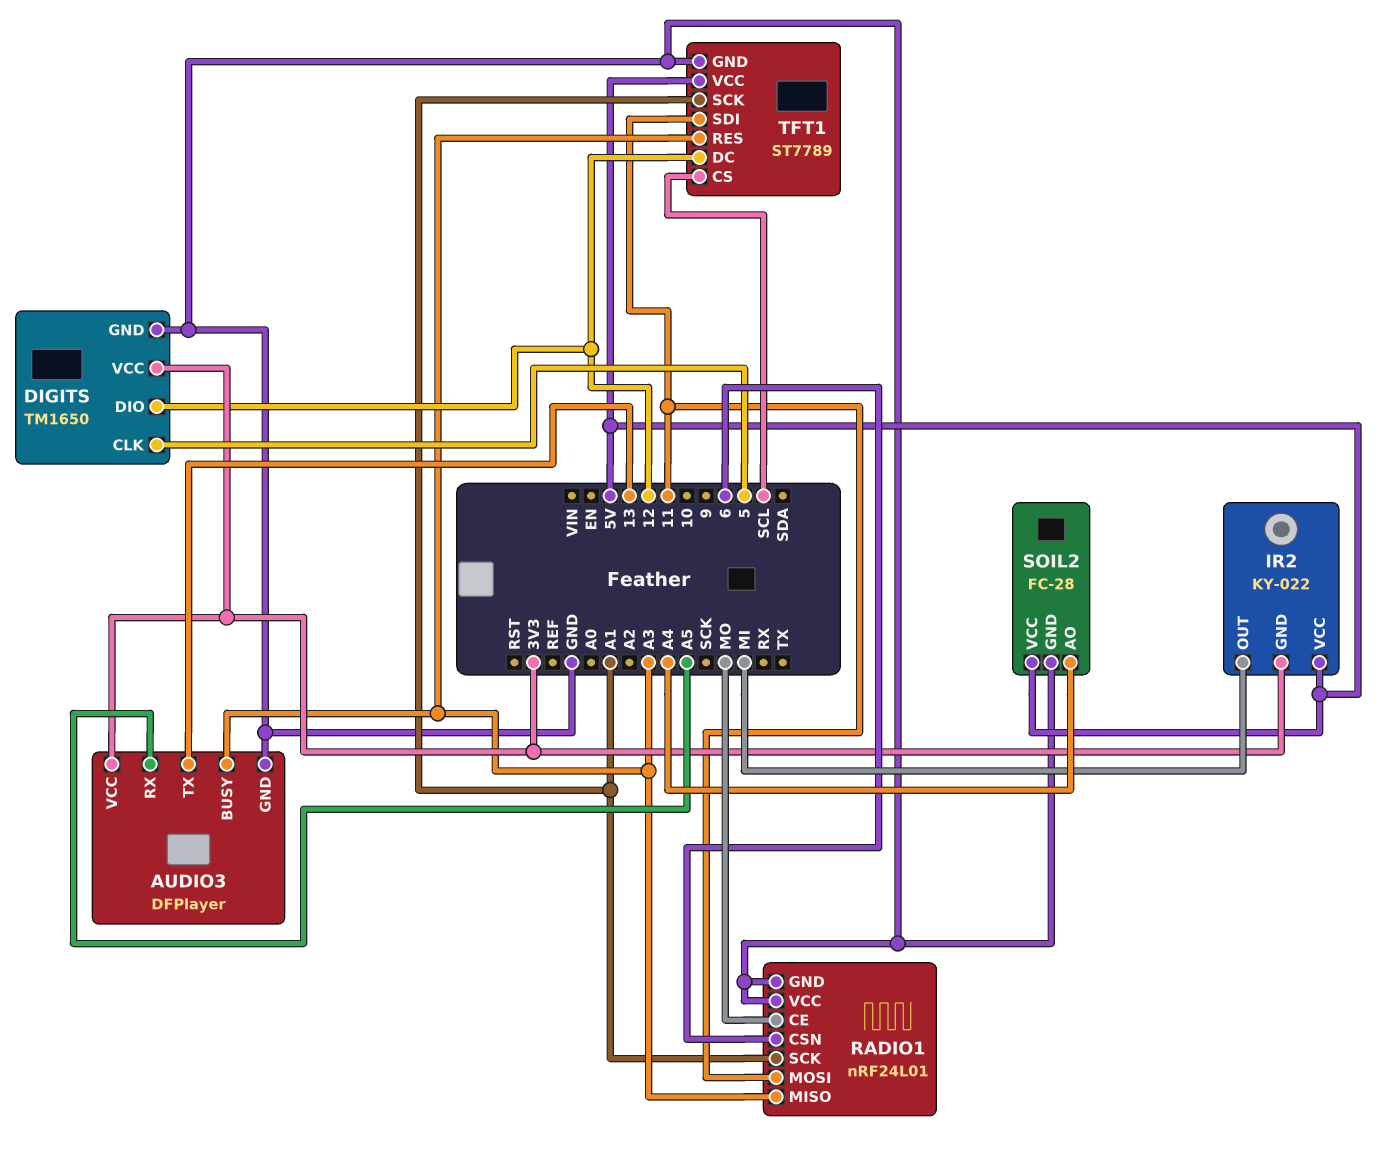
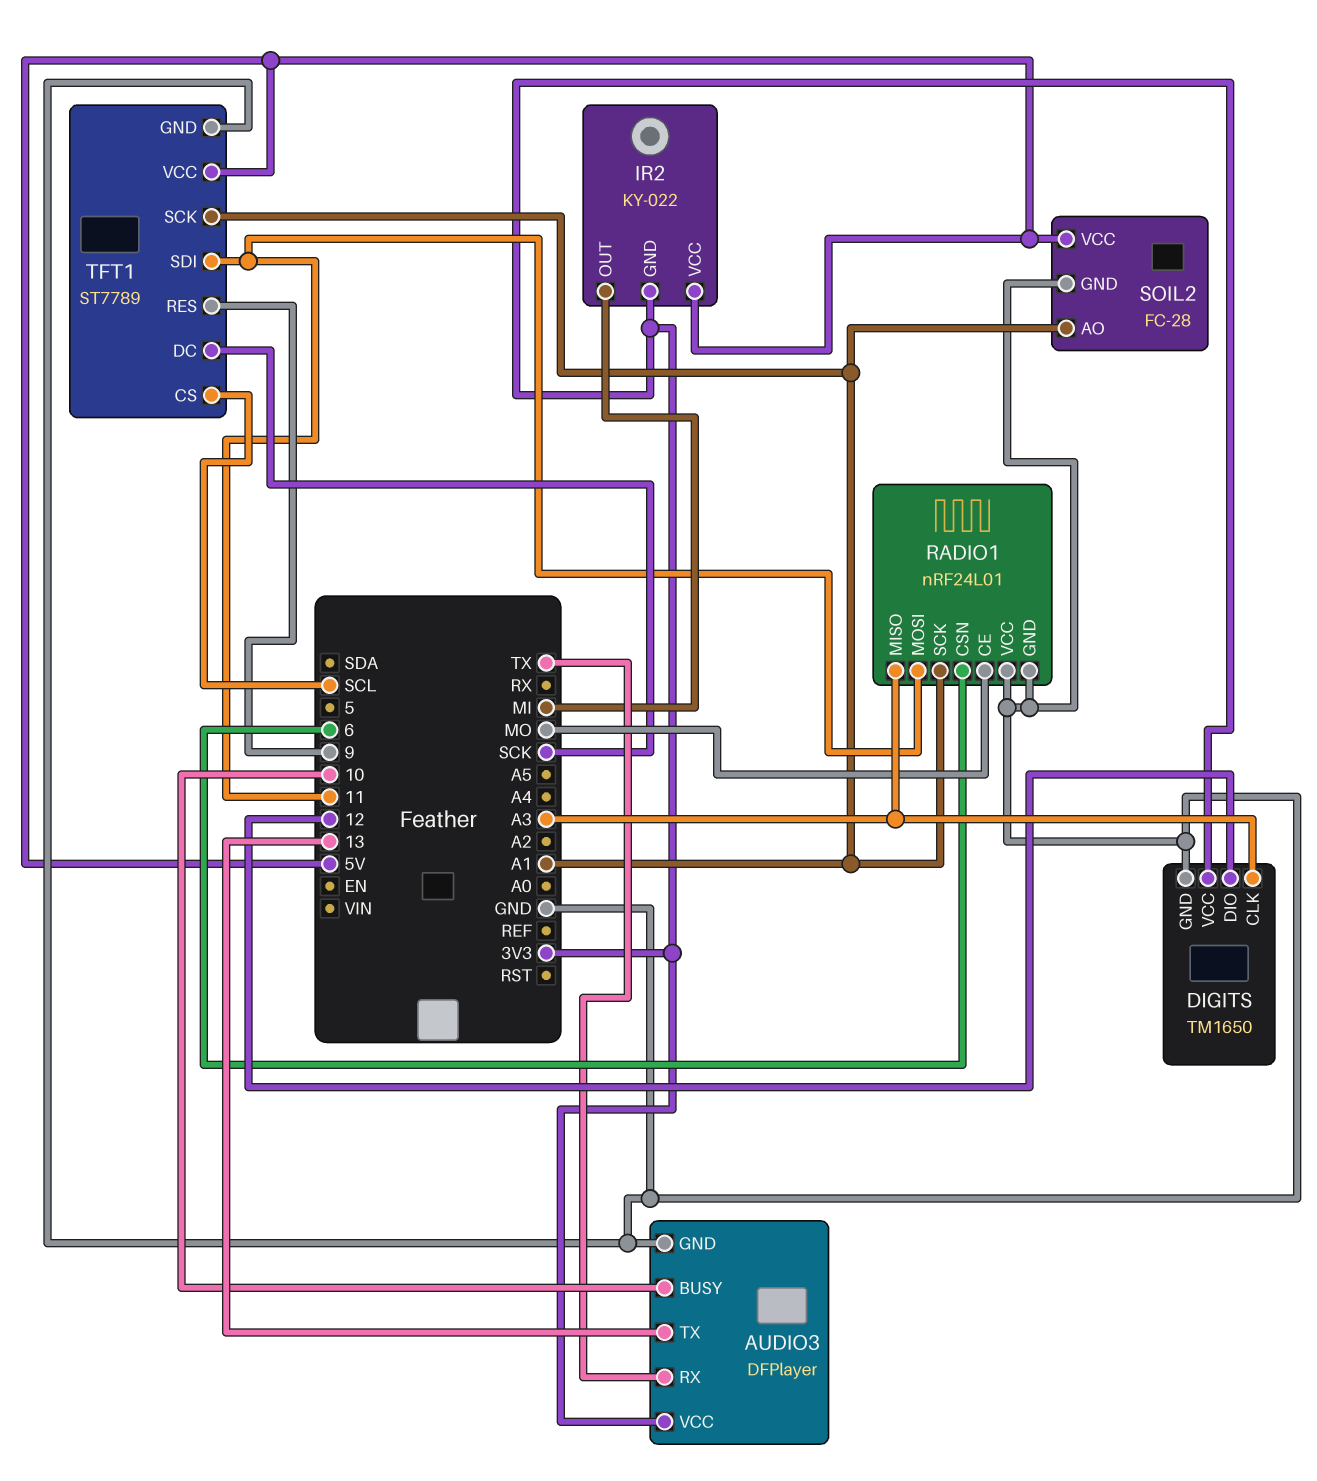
AUDIO3 pin BUSY: A3 -> 10
AUDIO3 pin RX: A5 -> TX
DIGITS pin CLK: 5 -> A3
SOIL2 pin AO: A4 -> A1
TFT1 pin DC: 12 -> SCK
TFT1 pin RES: A3 -> 9

